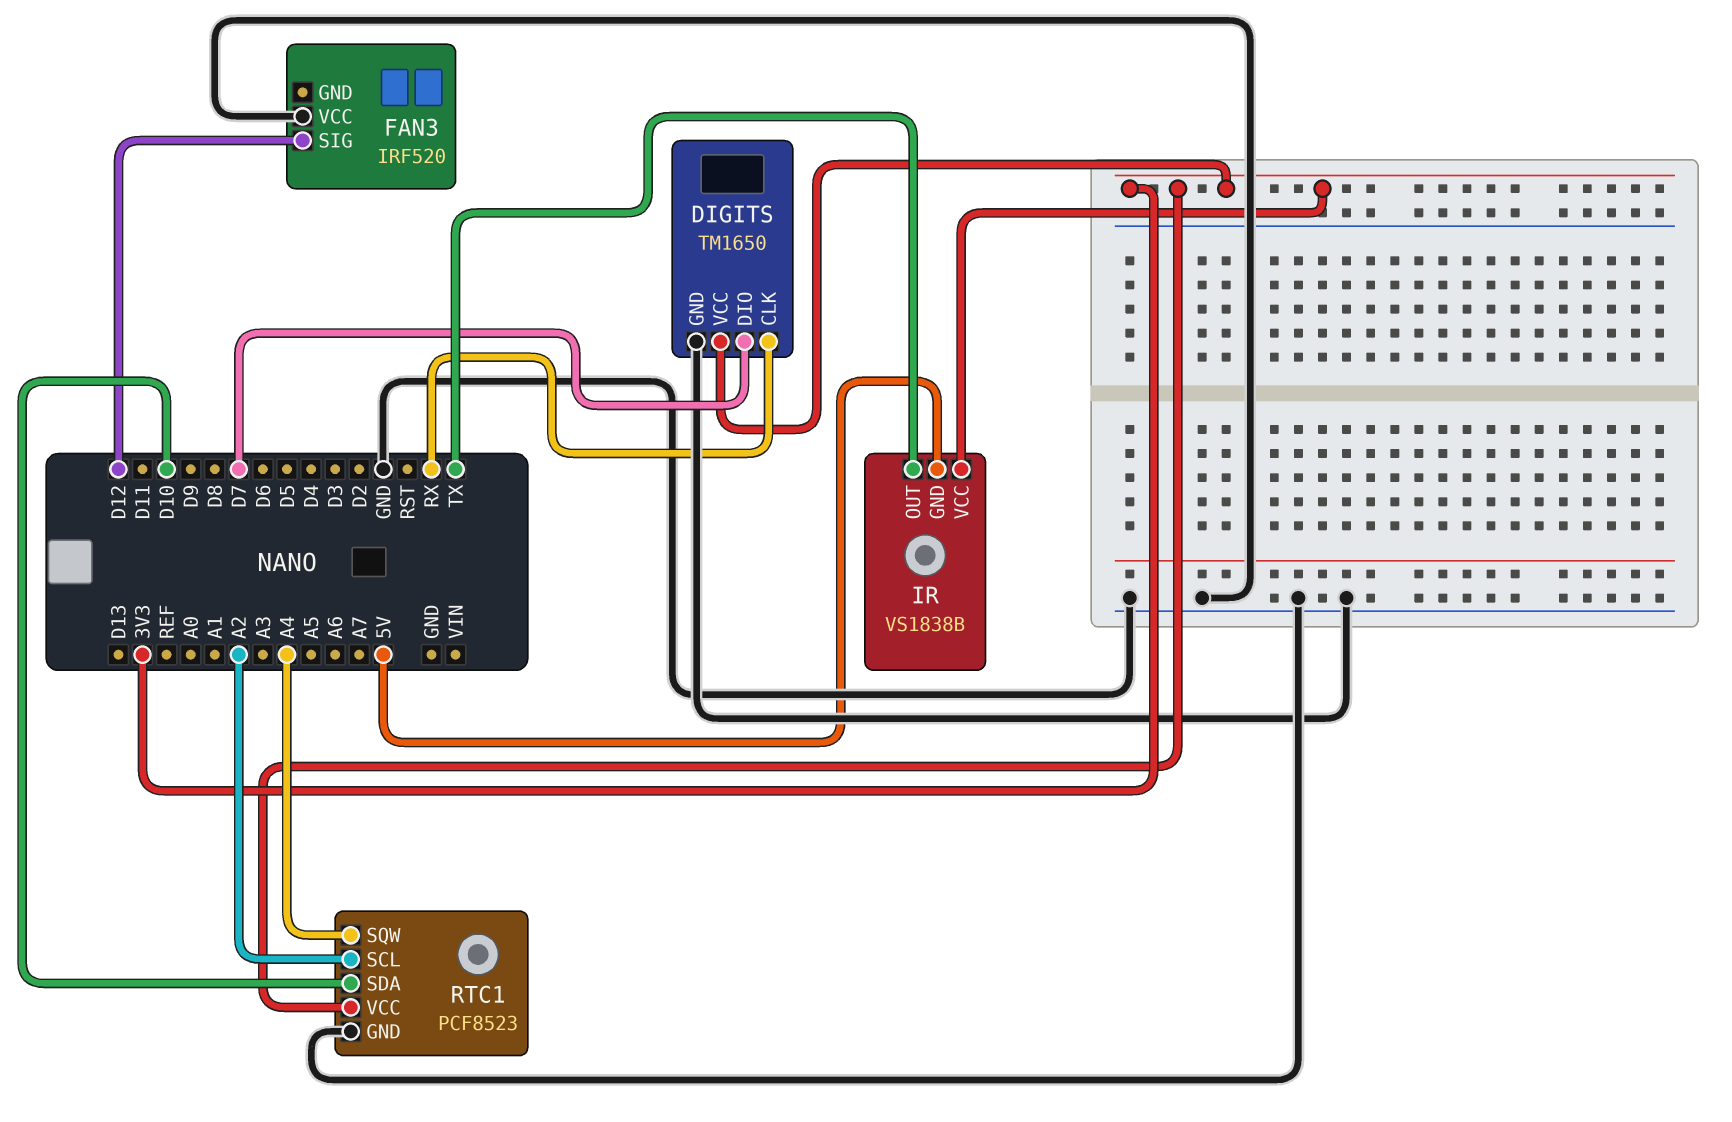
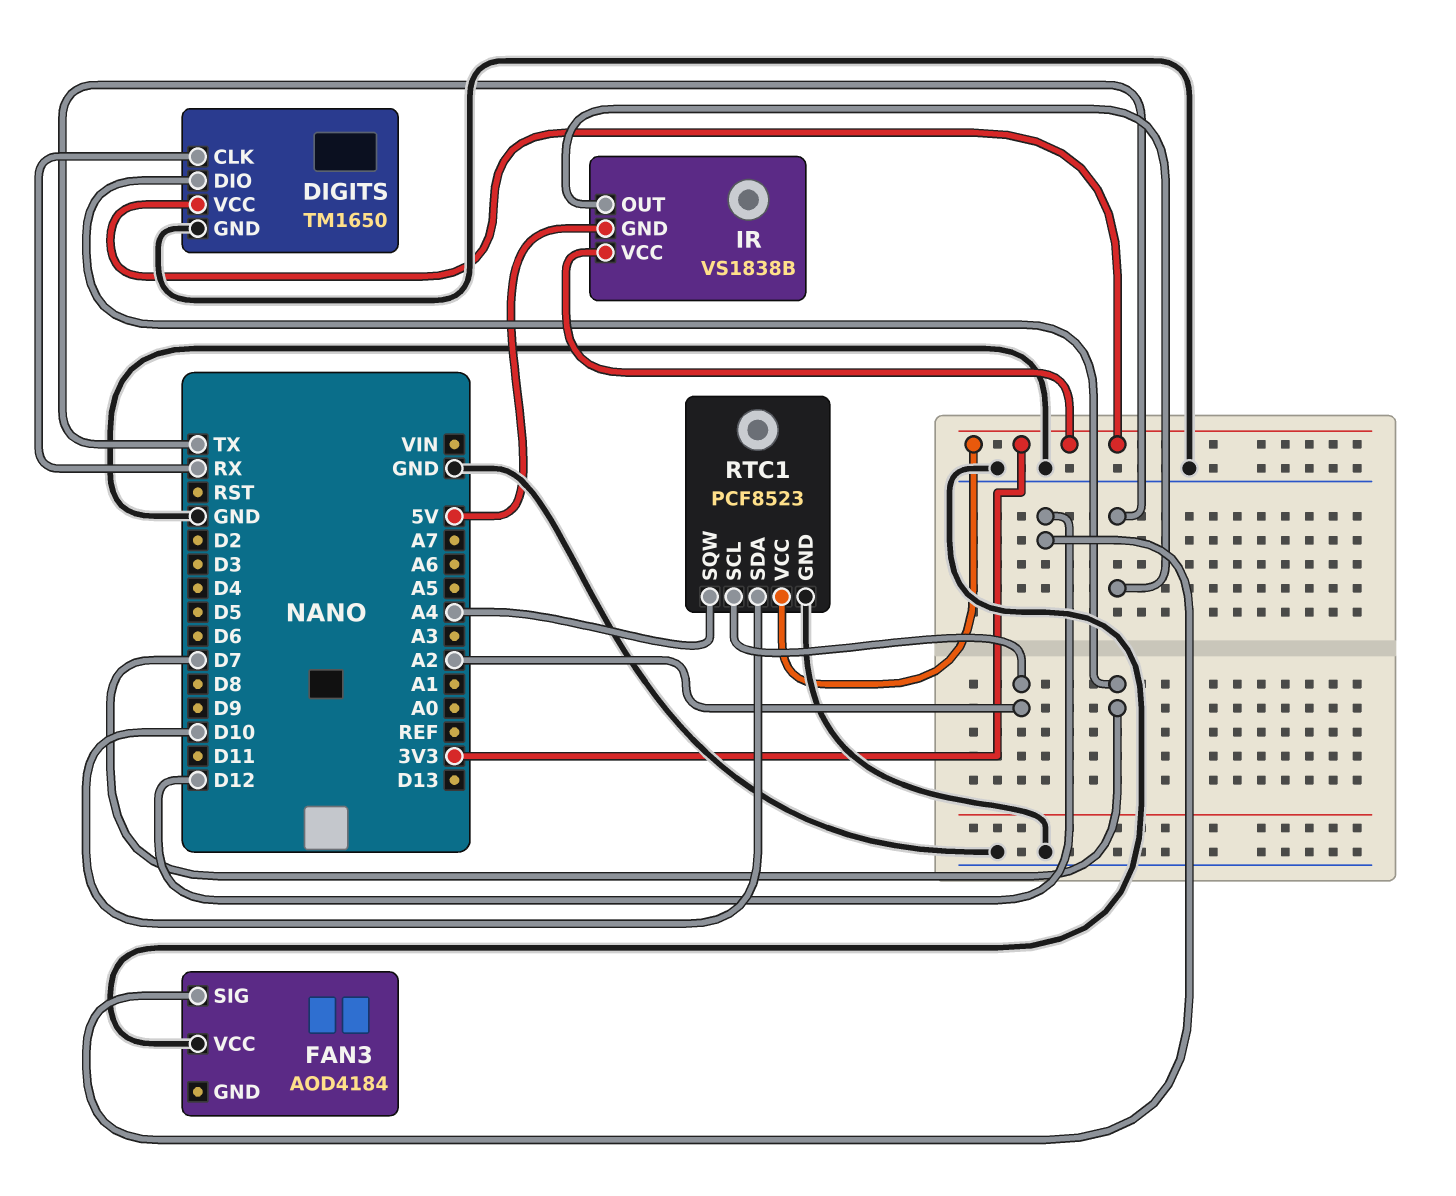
FAN3: IRF520 -> AOD4184

